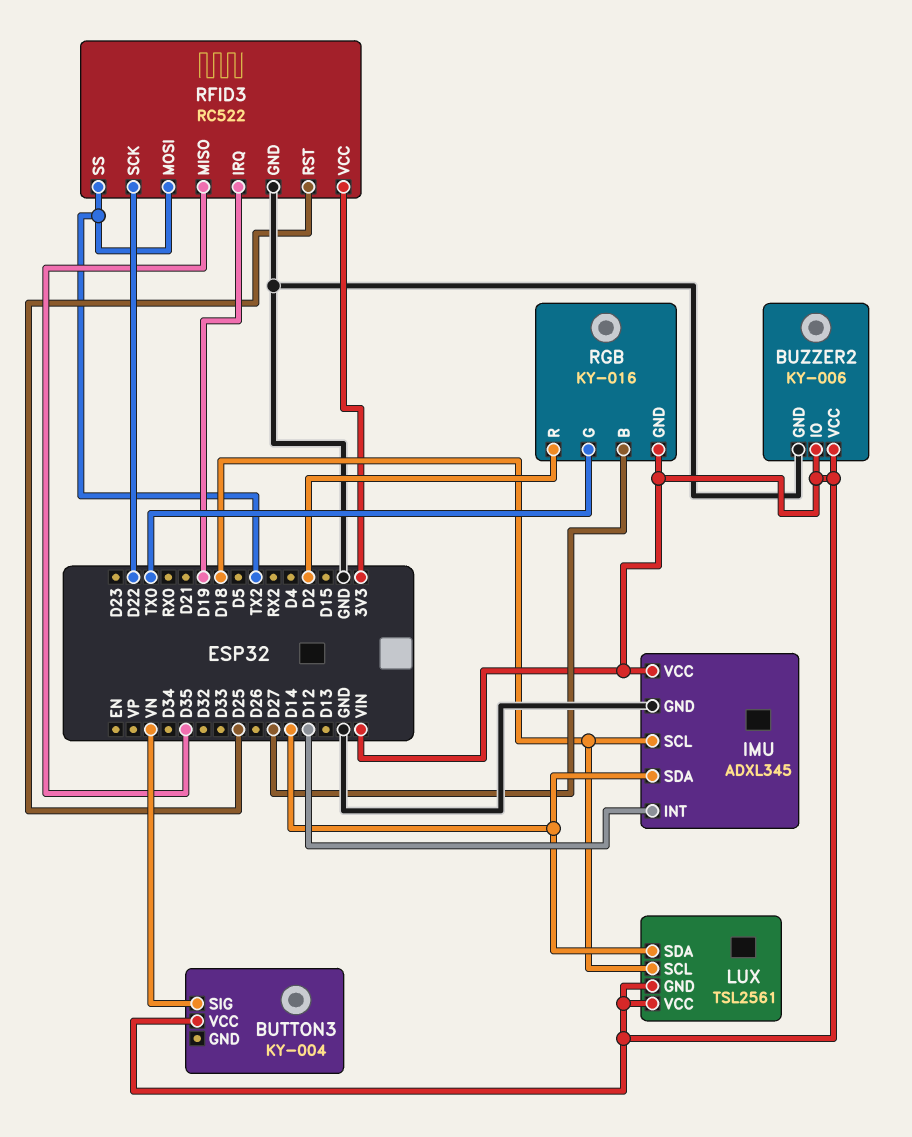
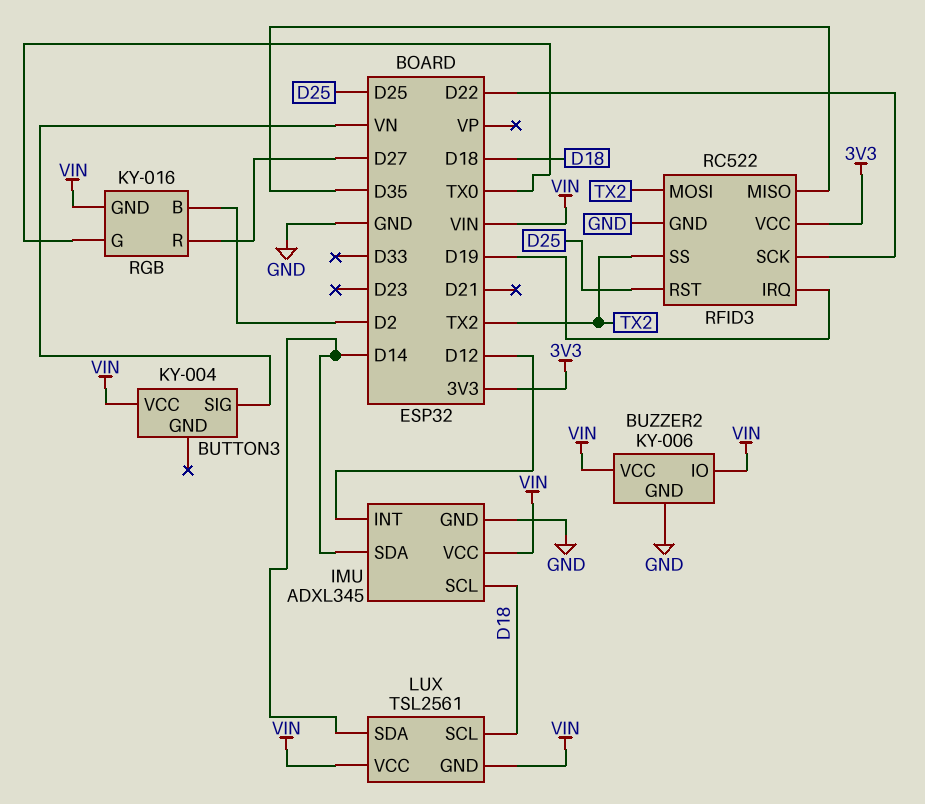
RGB pin B: D27 -> D2
RGB pin R: D2 -> D27

